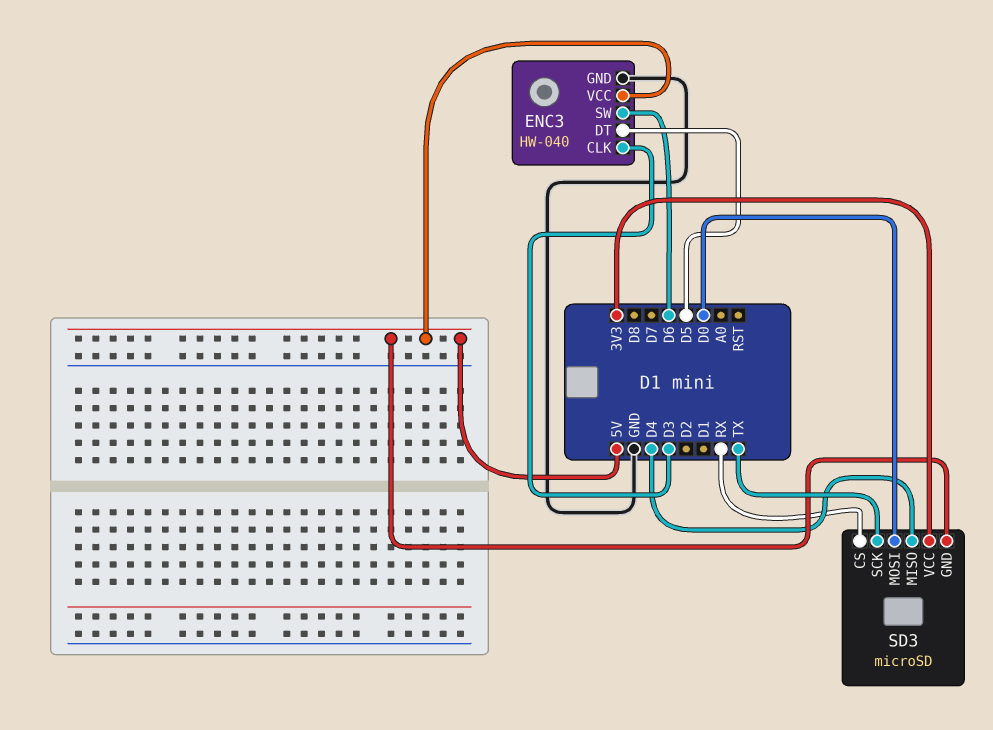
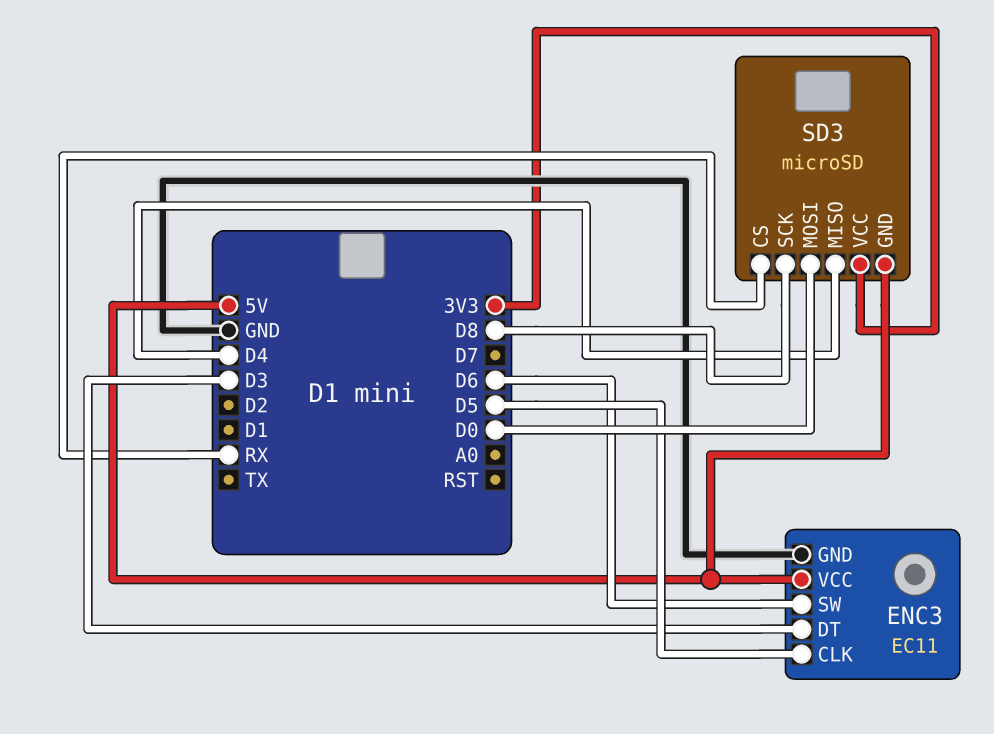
ENC3: HW-040 -> EC11
ENC3 pin CLK: D3 -> D5
ENC3 pin DT: D5 -> D3
SD3 pin SCK: TX -> D8

